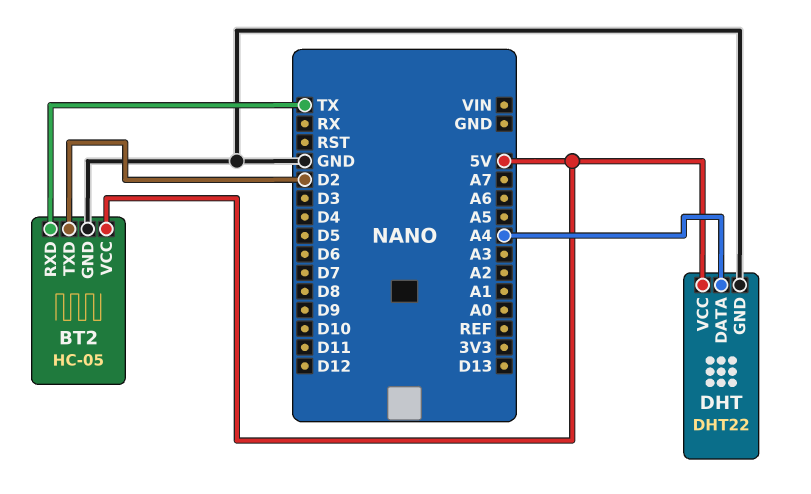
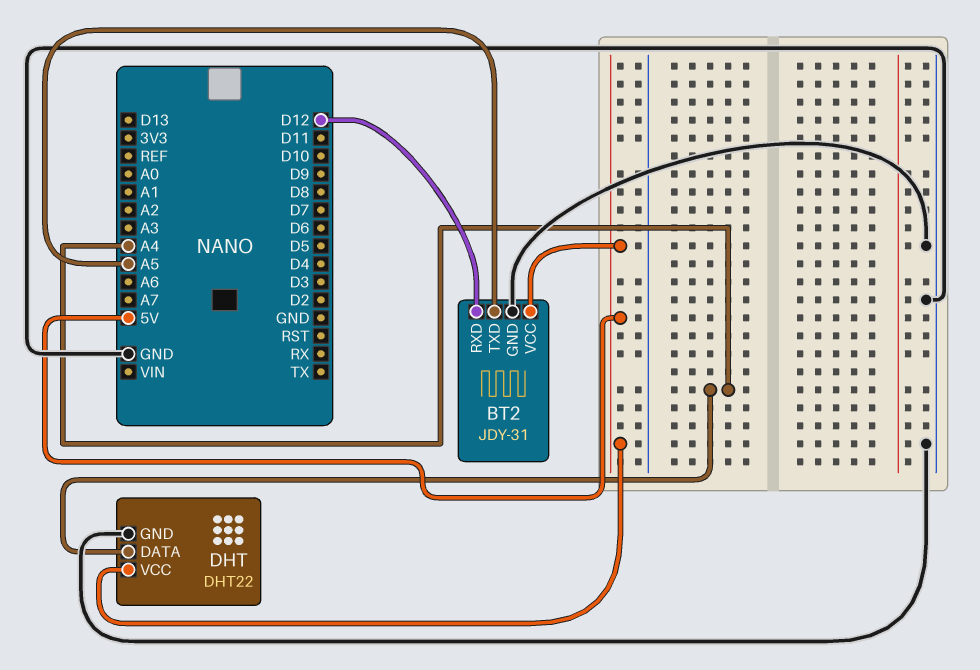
BT2: HC-05 -> JDY-31
BT2 pin RXD: TX -> D12
BT2 pin TXD: D2 -> A5

